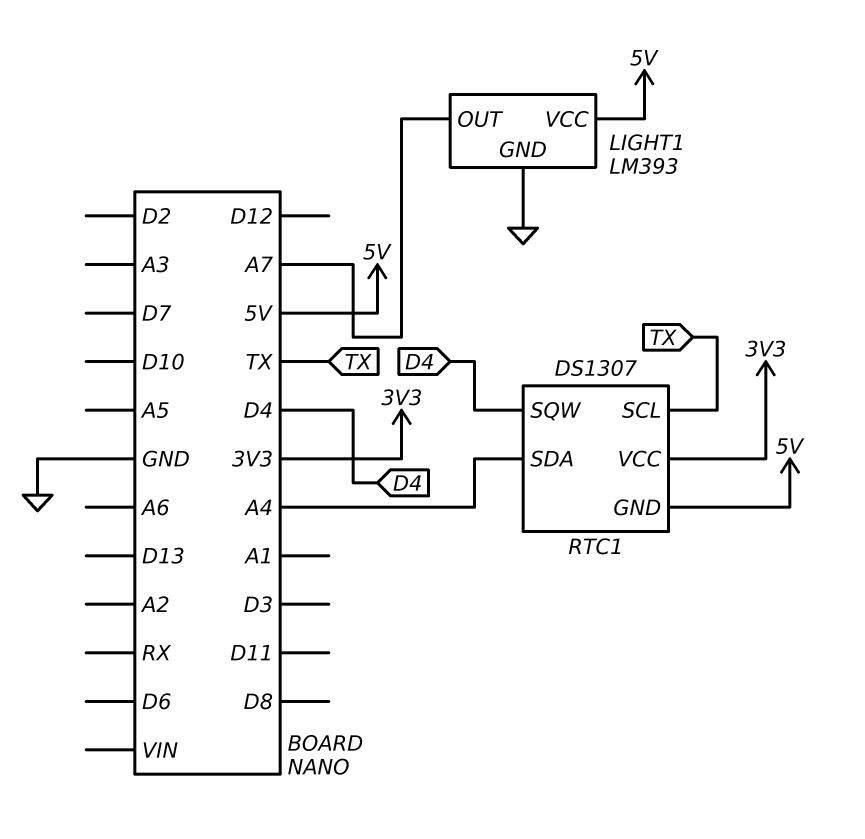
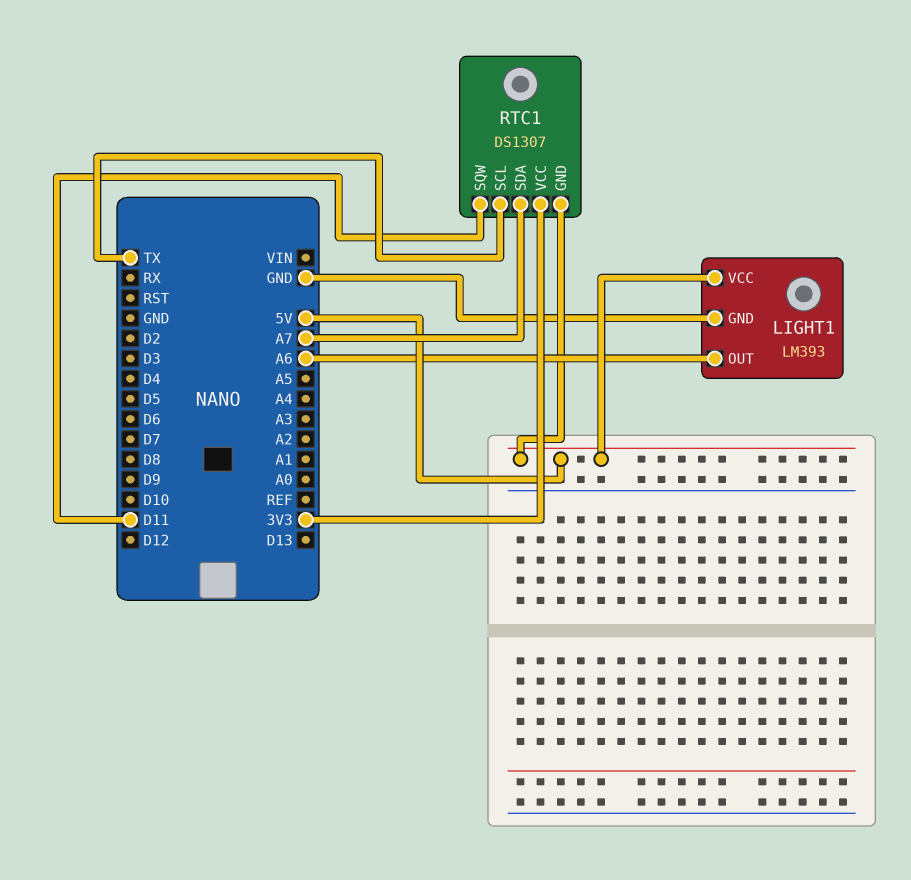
LIGHT1 pin OUT: A7 -> A6
RTC1 pin SDA: A4 -> A7
RTC1 pin SQW: D4 -> D11

